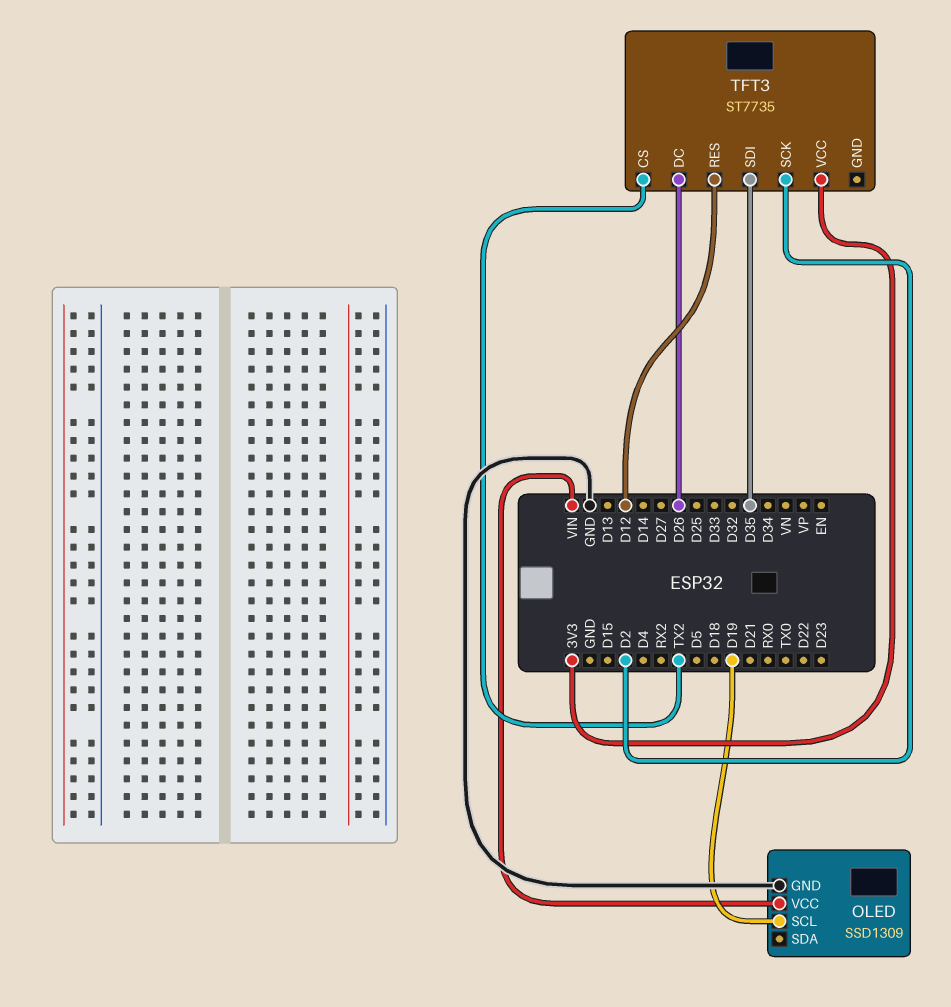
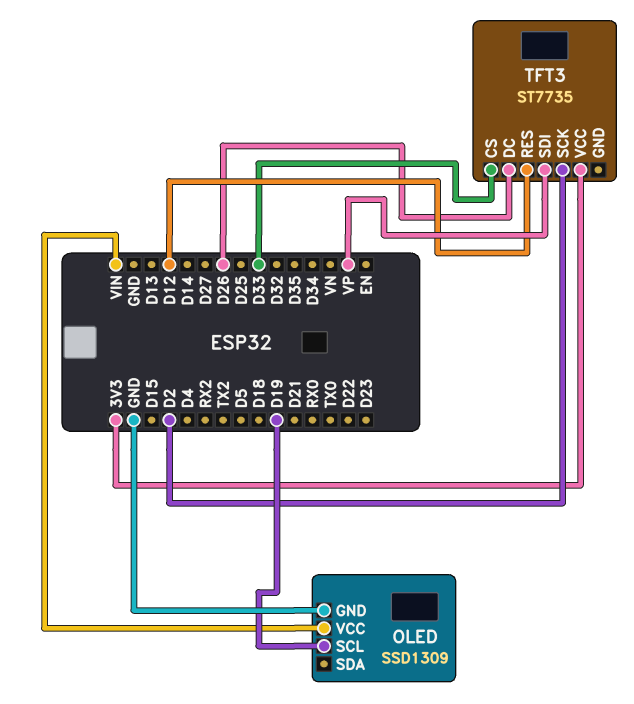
TFT3 pin CS: TX2 -> D33
TFT3 pin SDI: D35 -> VP

